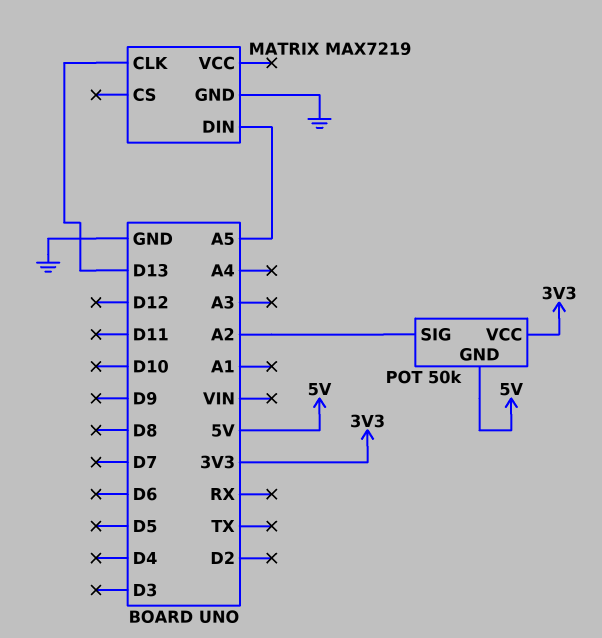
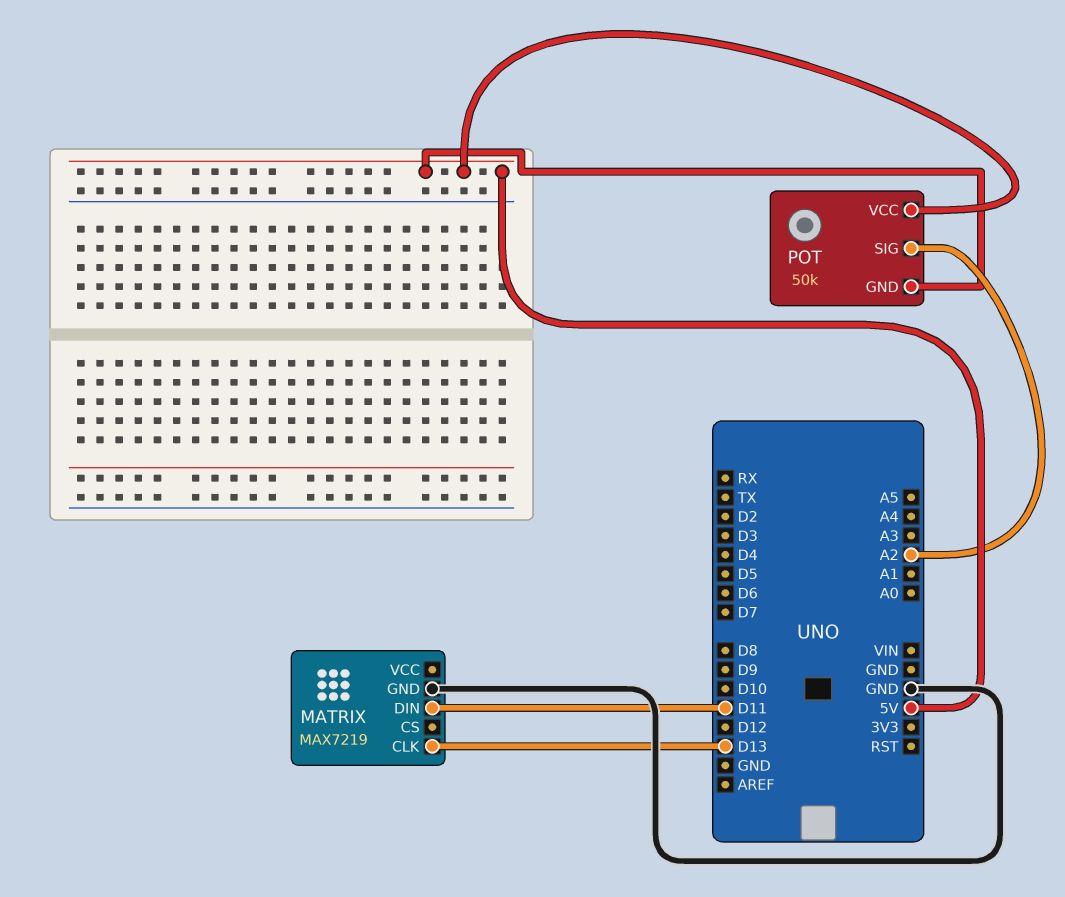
MATRIX pin DIN: A5 -> D11
POT pin VCC: 3V3 -> 5V

